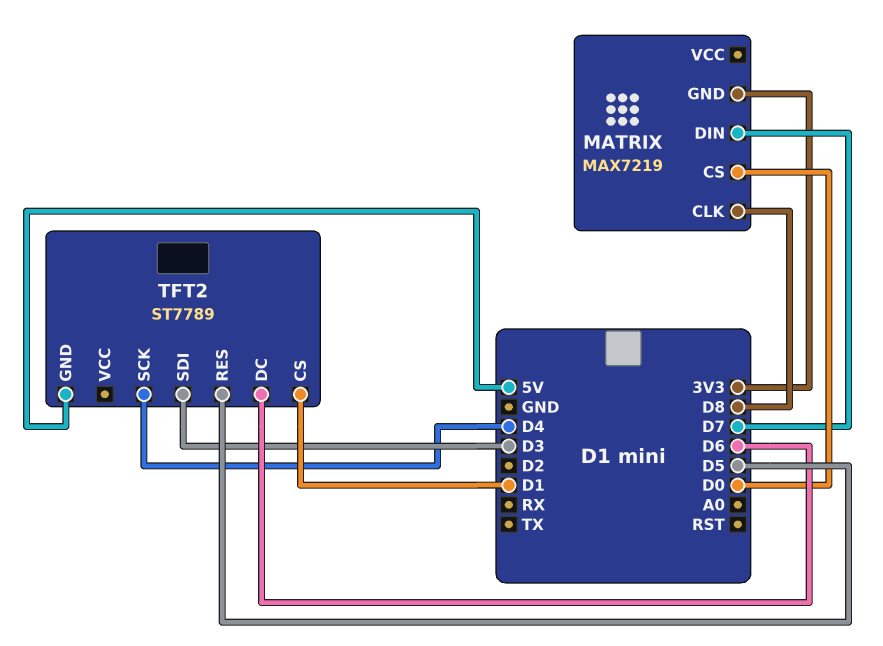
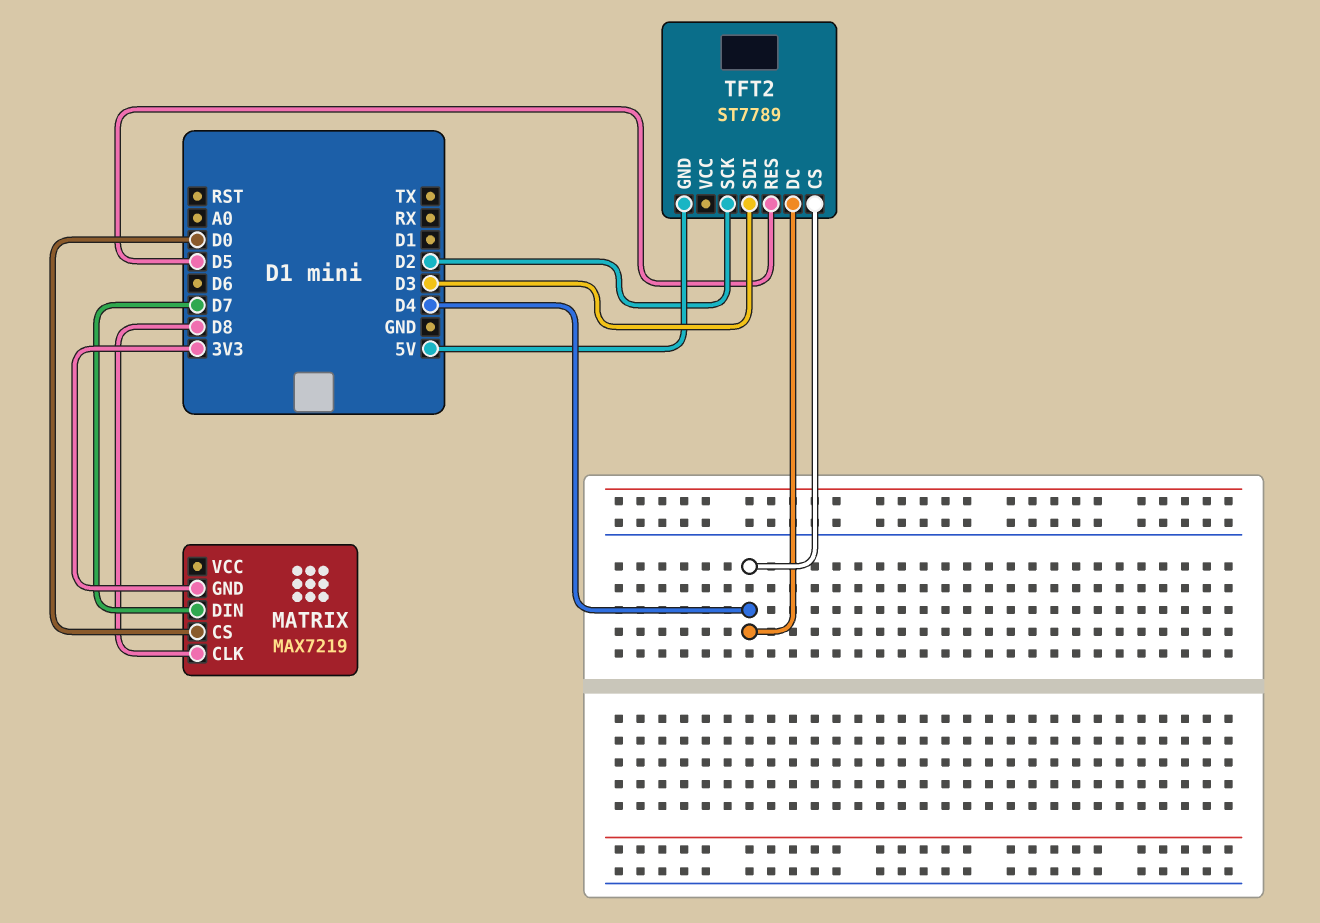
TFT2 pin CS: D1 -> D4
TFT2 pin DC: D6 -> D4
TFT2 pin SCK: D4 -> D2

